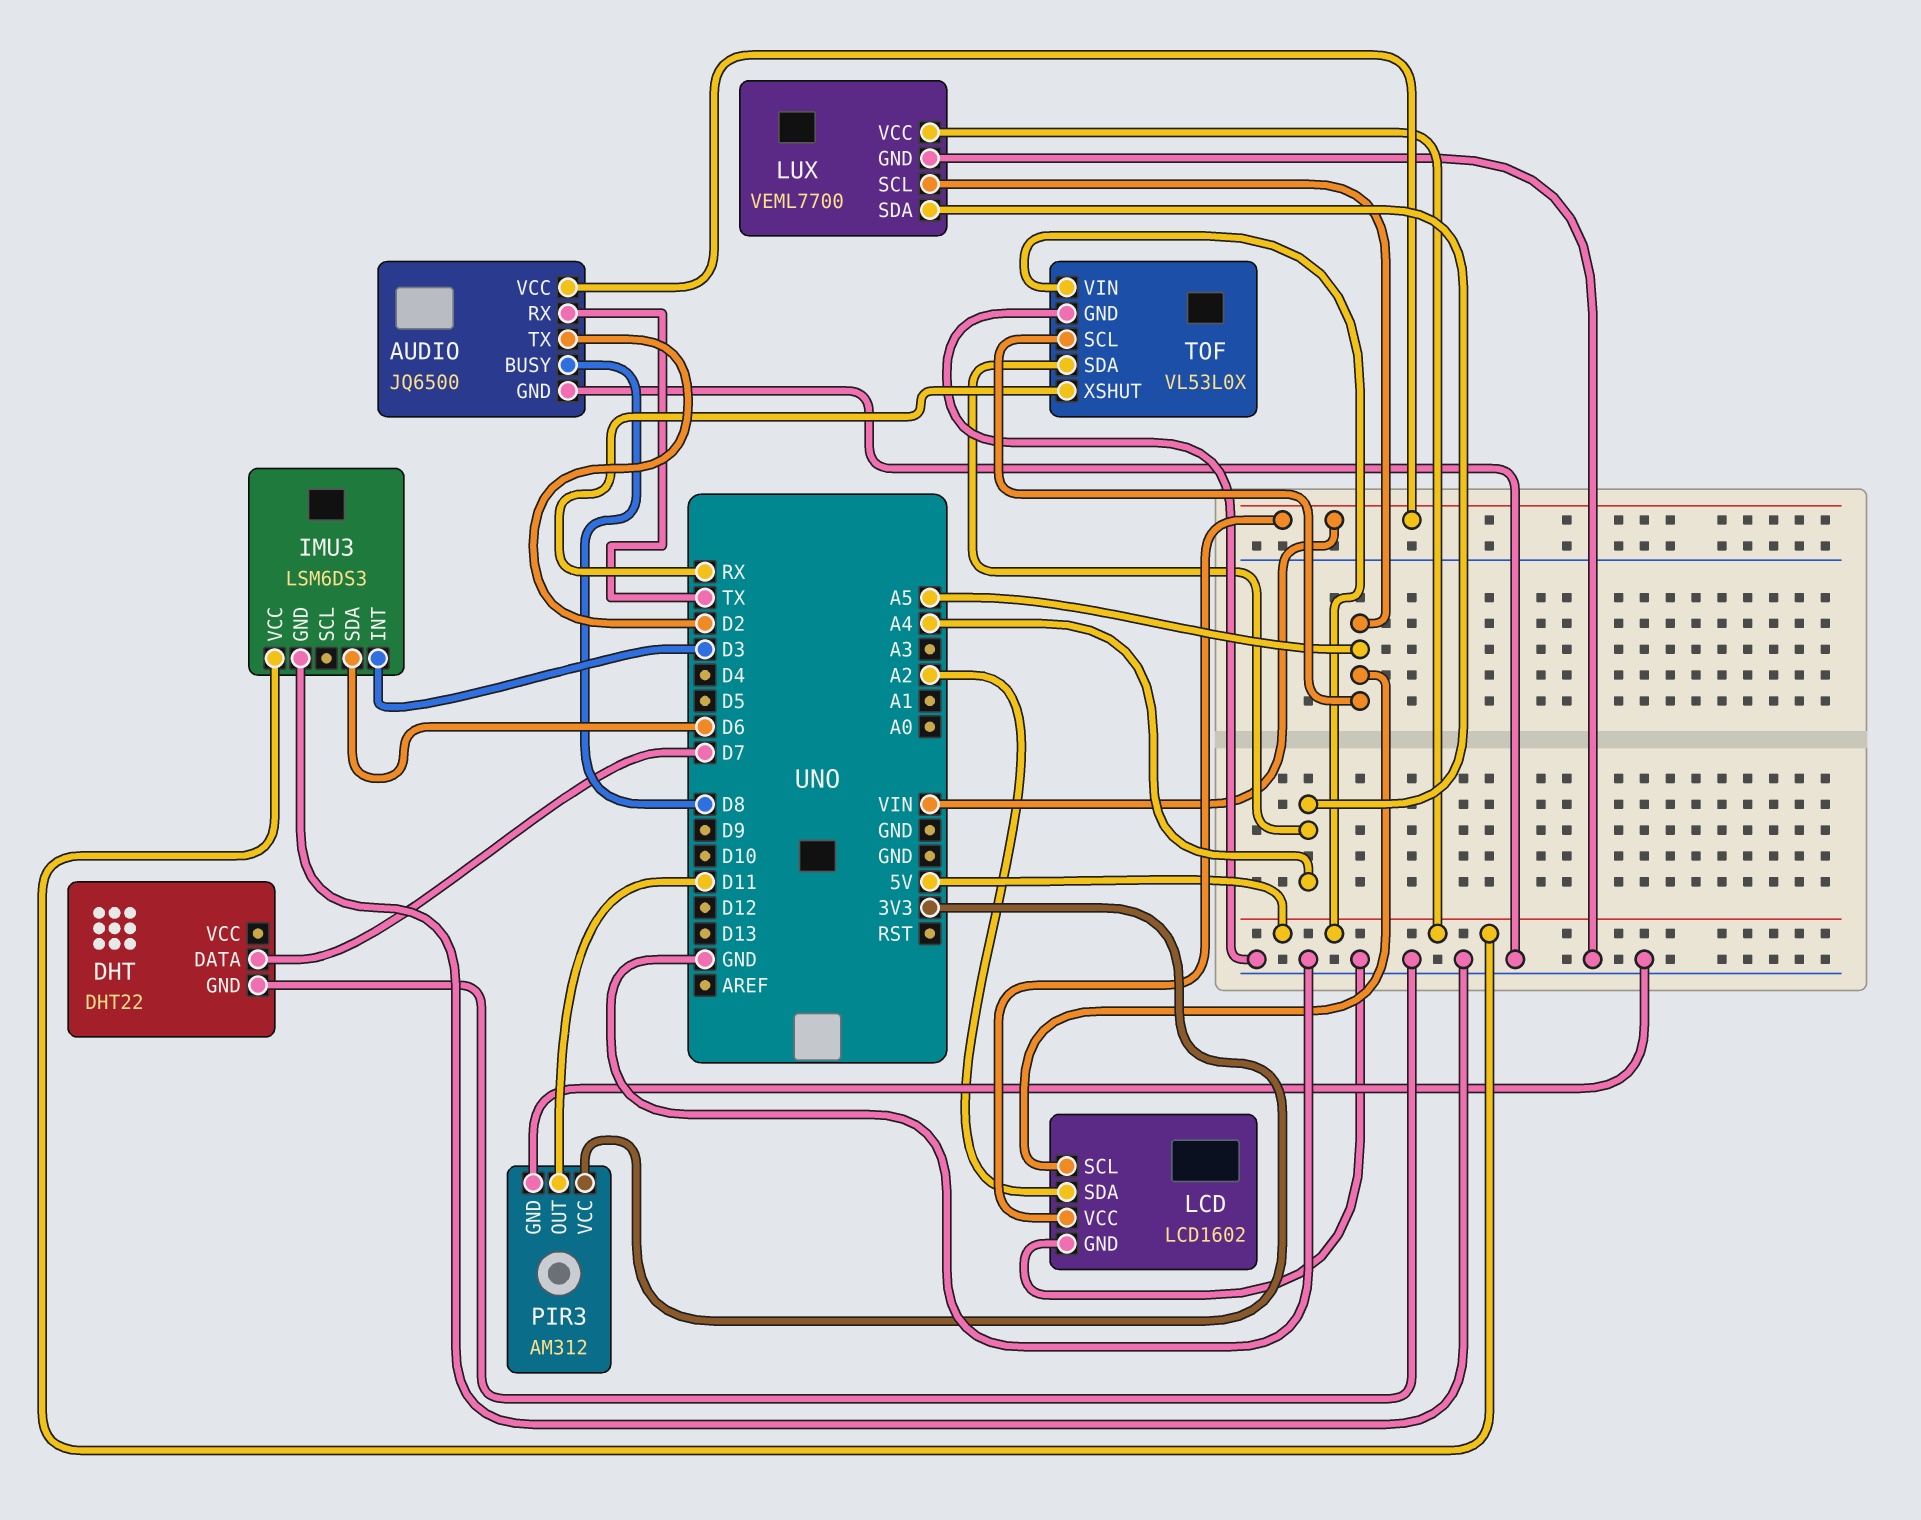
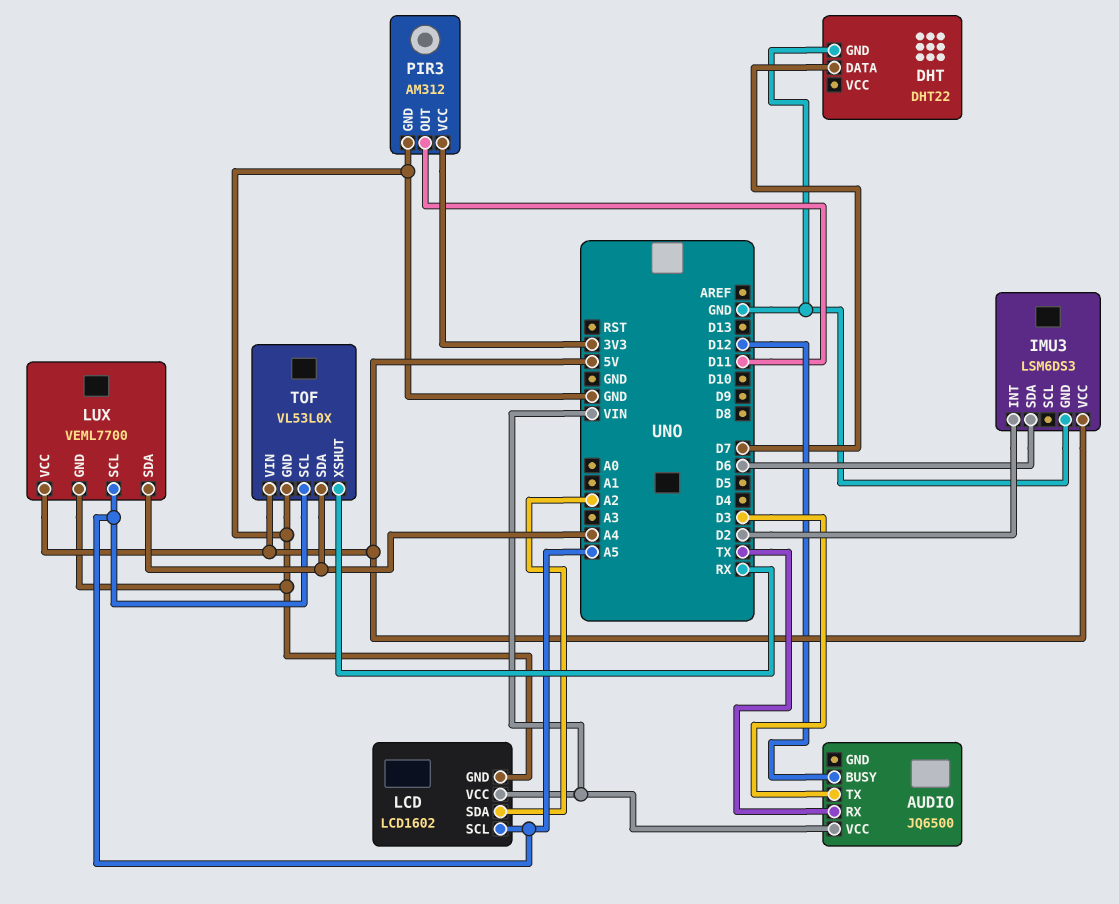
AUDIO pin BUSY: D8 -> D12
AUDIO pin GND: GND -> none
AUDIO pin TX: D2 -> D3
IMU3 pin INT: D3 -> D2

